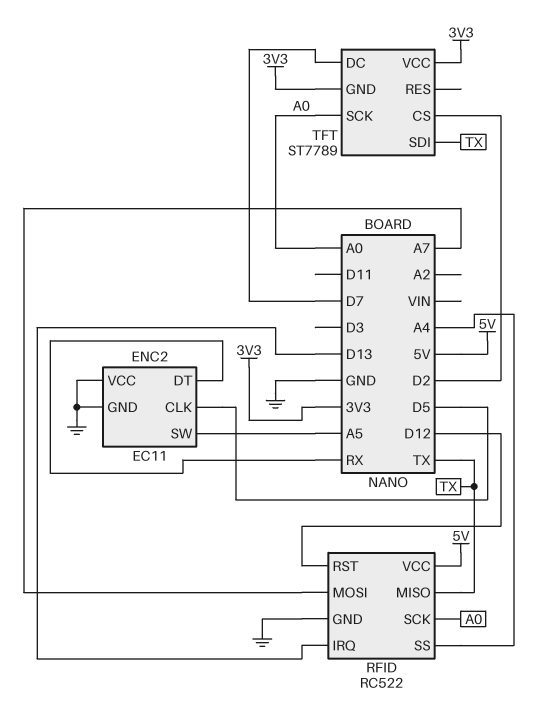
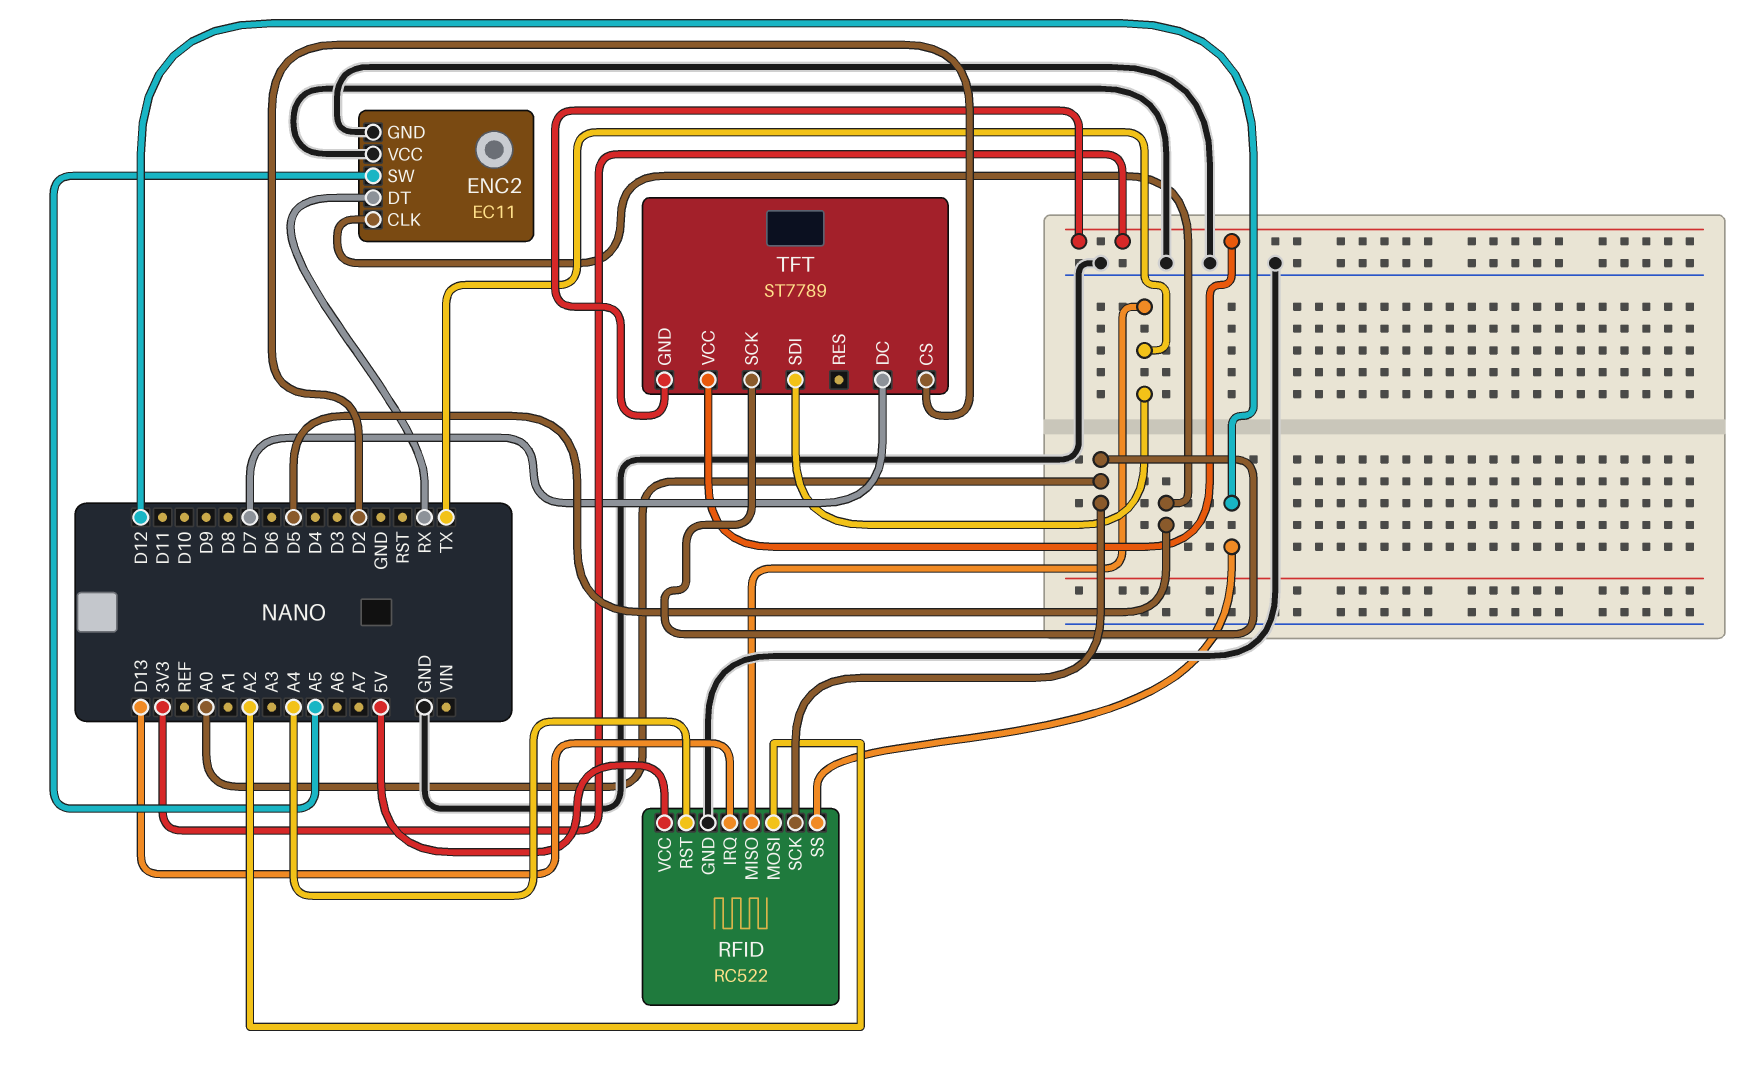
RFID pin MOSI: A7 -> A2
RFID pin RST: D12 -> A4
RFID pin SS: A4 -> D12

